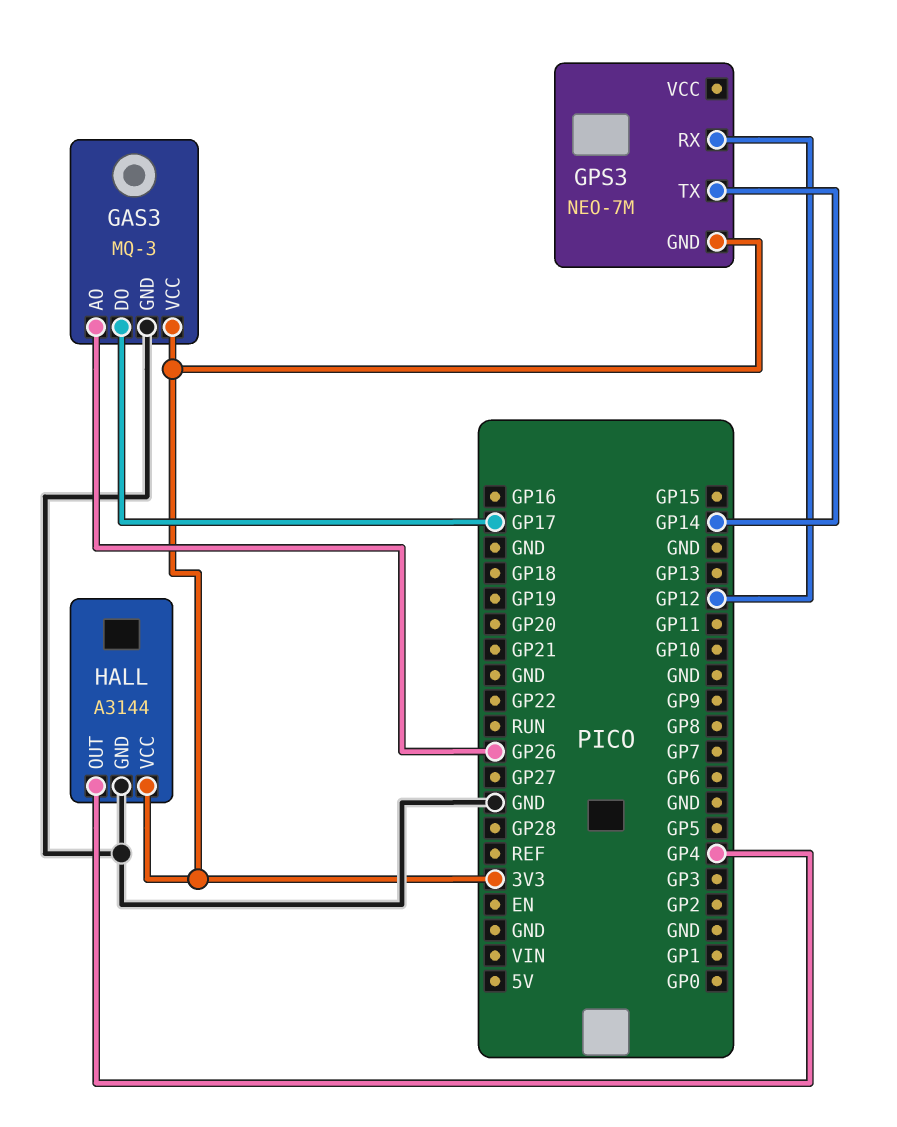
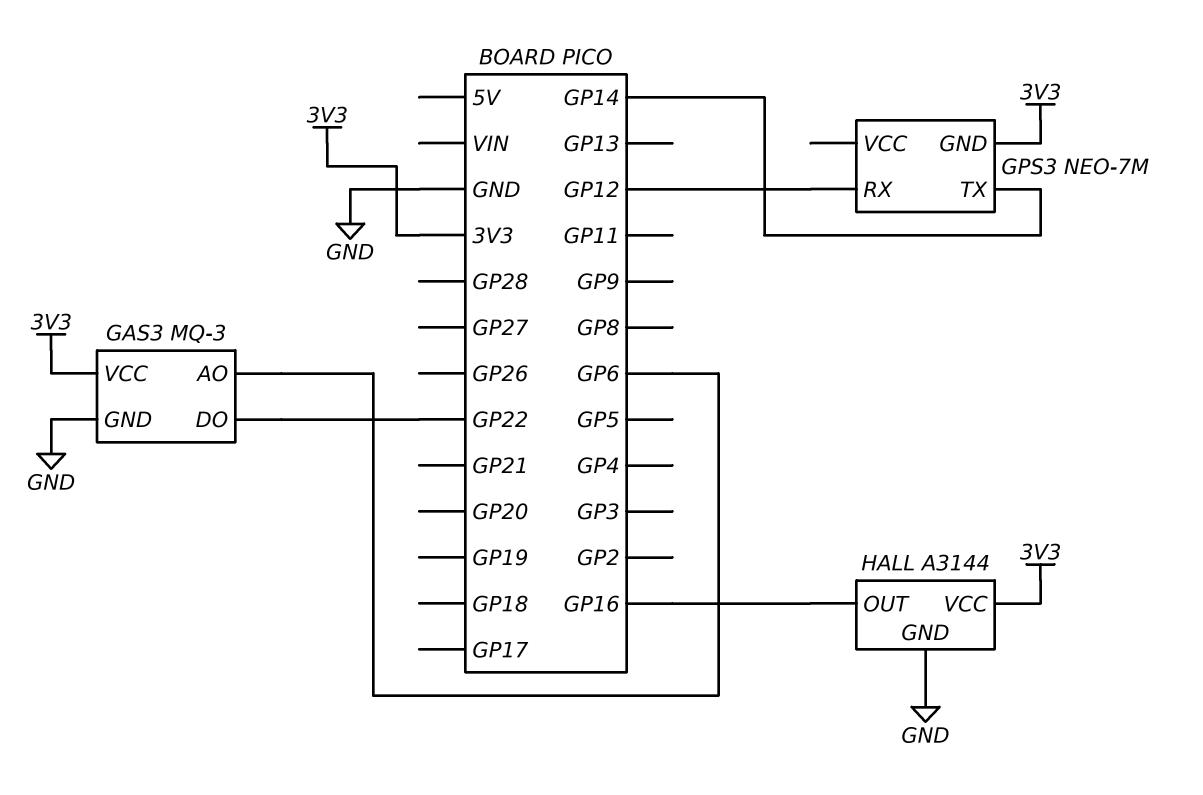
GAS3 pin AO: GP26 -> GP6
GAS3 pin DO: GP17 -> GP22
HALL pin OUT: GP4 -> GP16

